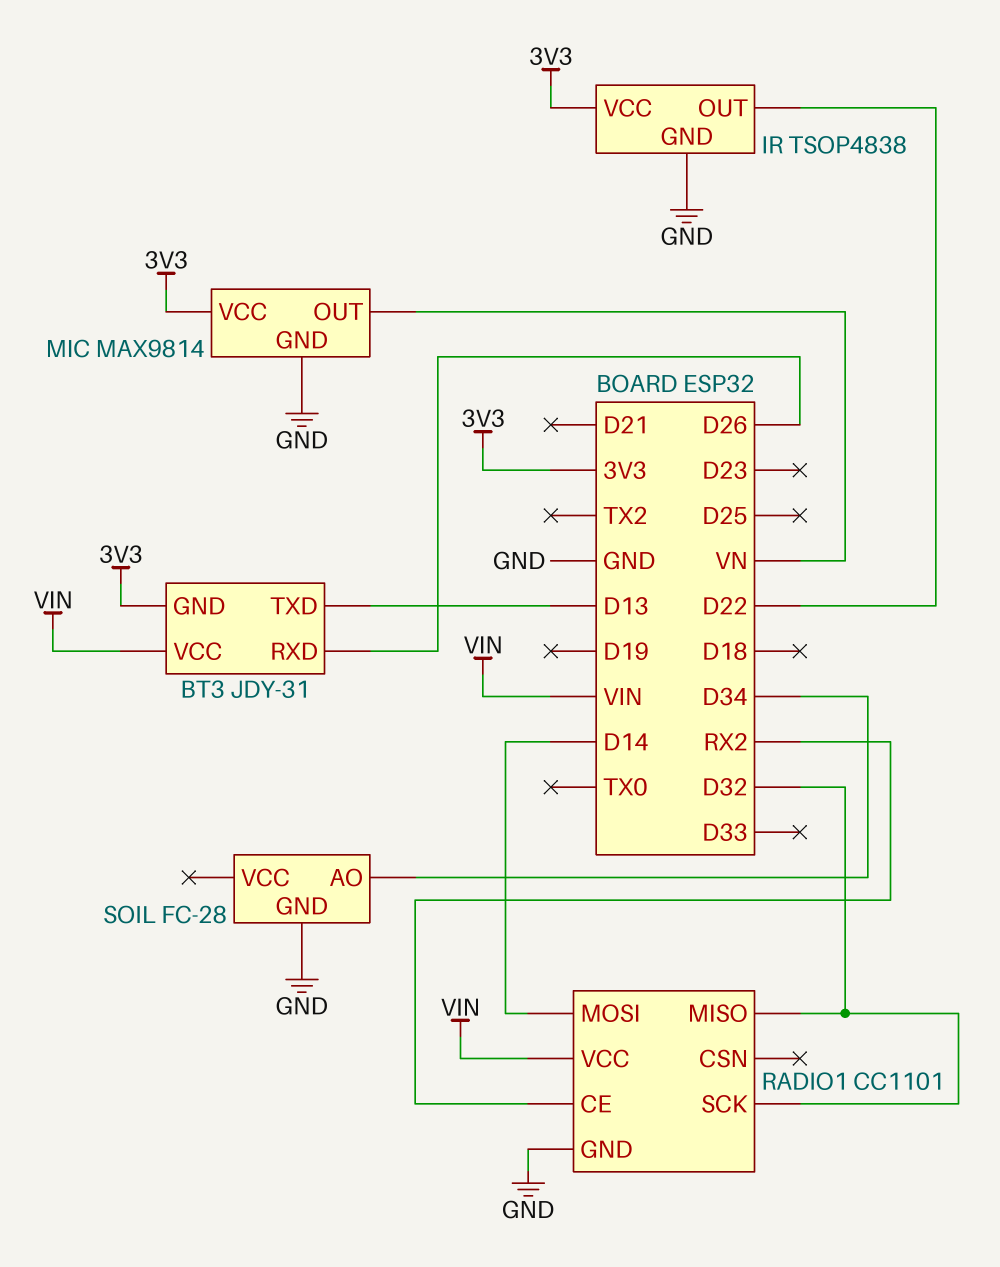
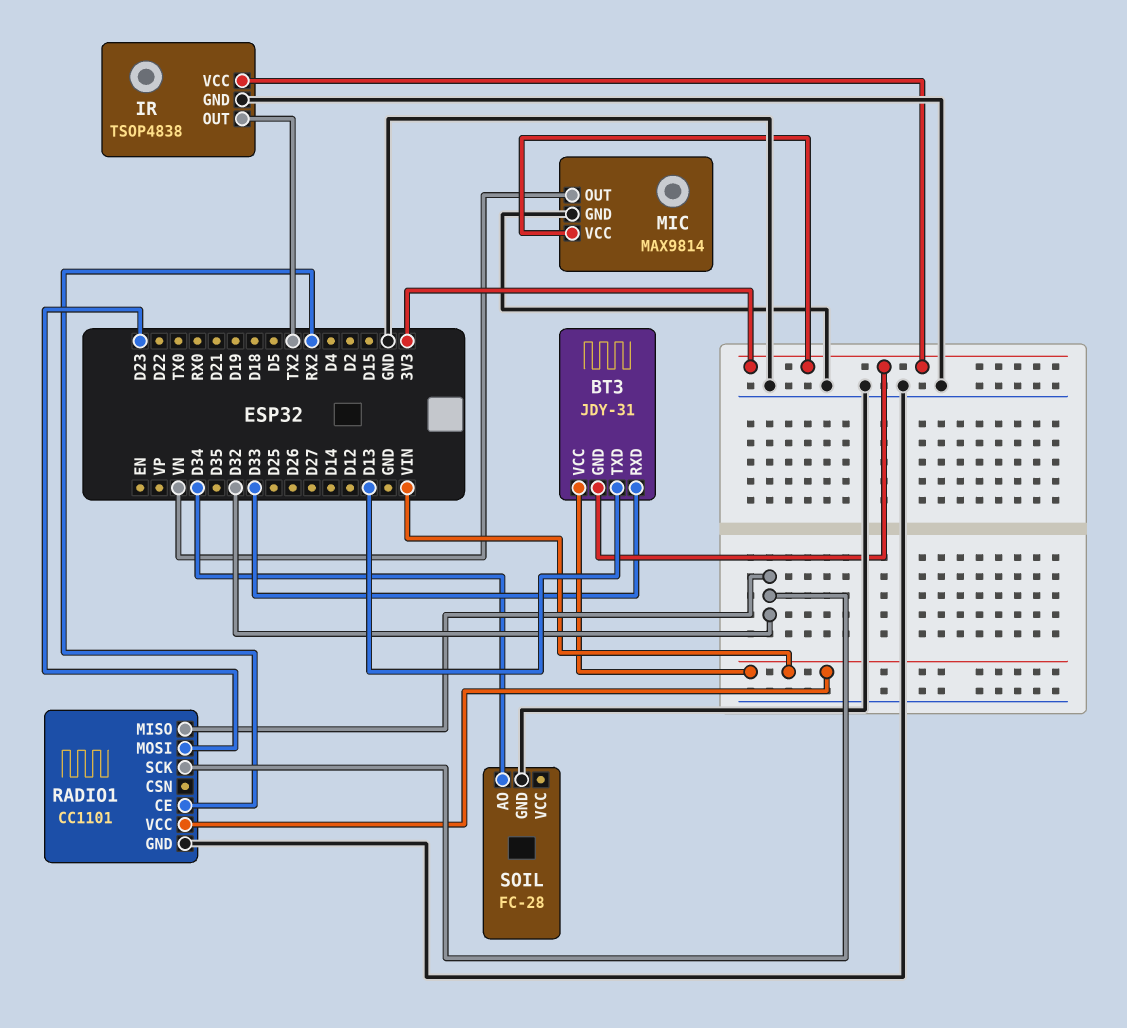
BT3 pin RXD: D26 -> D33
IR pin OUT: D22 -> TX2
RADIO1 pin MOSI: D14 -> D23

